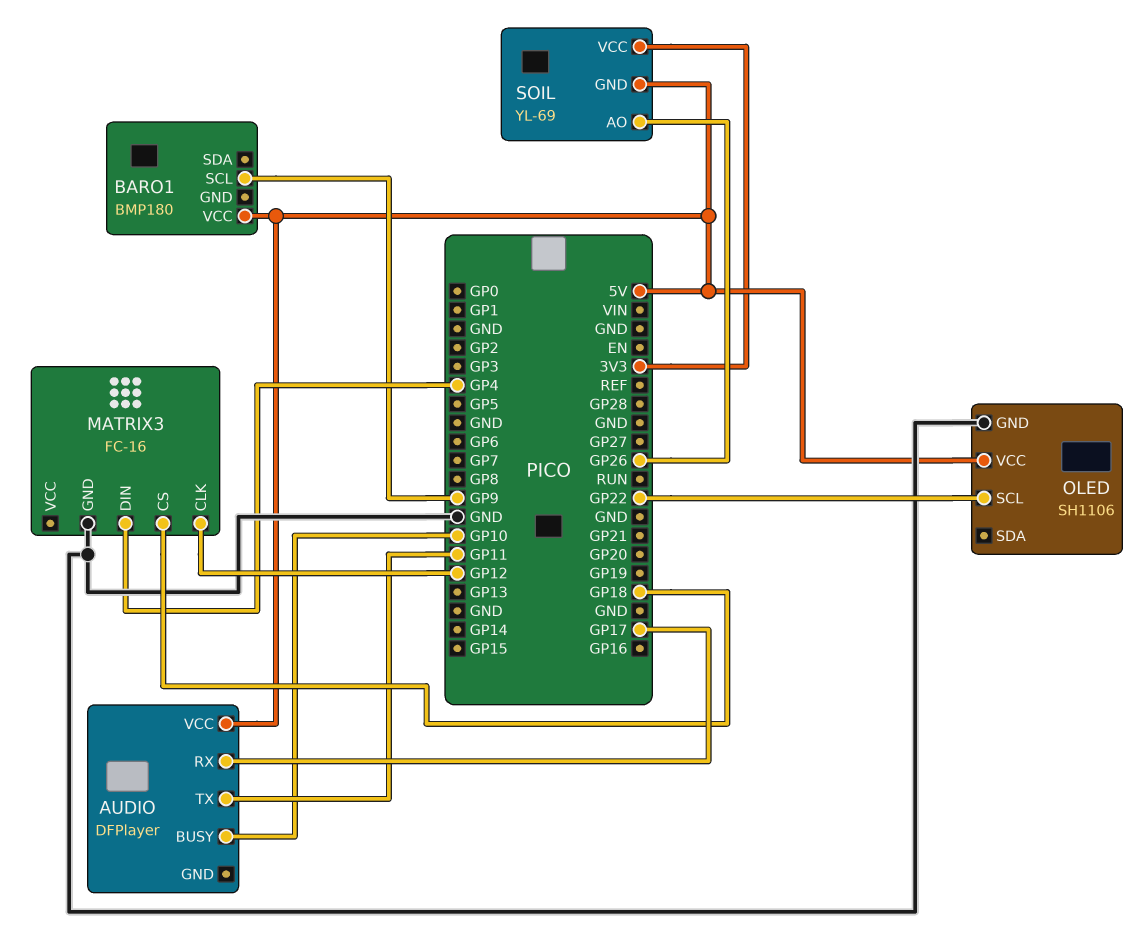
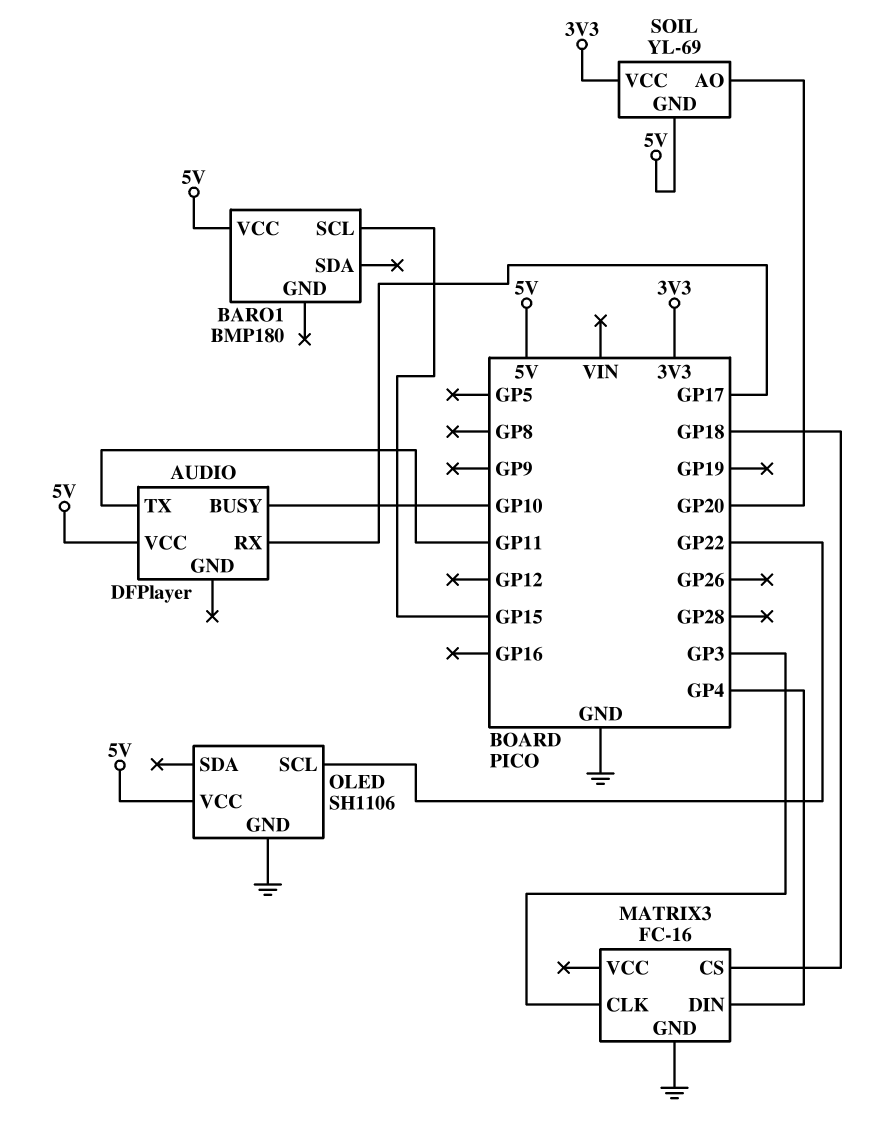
BARO1 pin SCL: GP9 -> GP15
MATRIX3 pin CLK: GP12 -> GP3
SOIL pin AO: GP26 -> GP20

